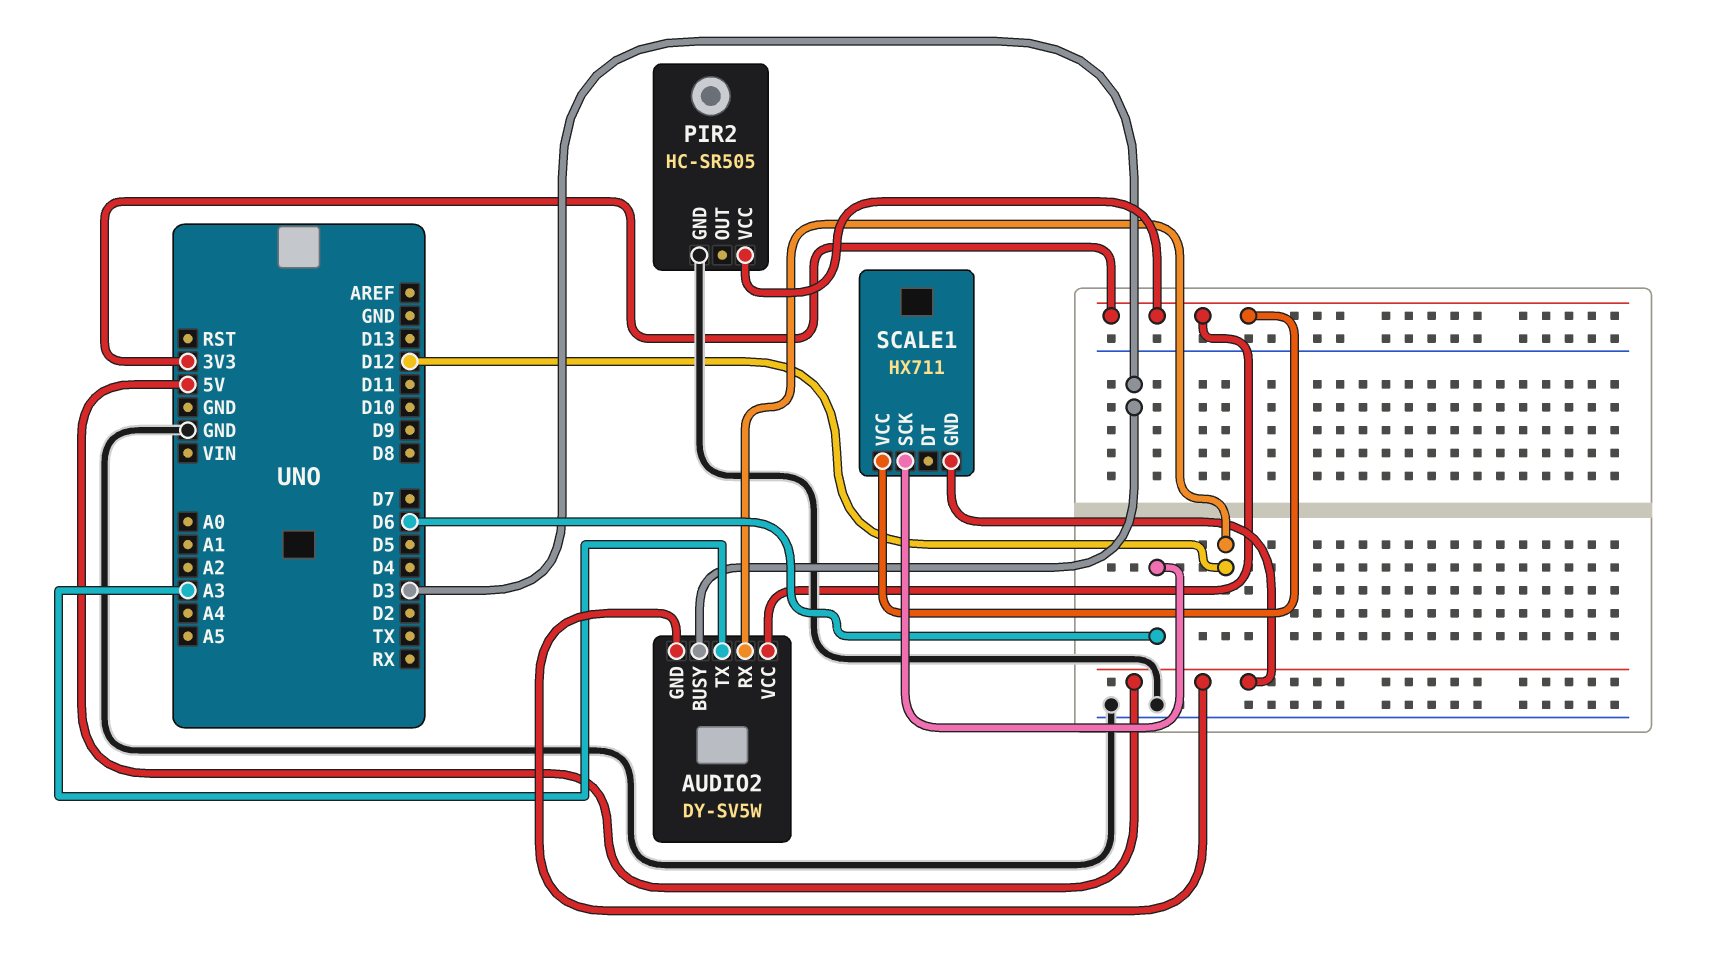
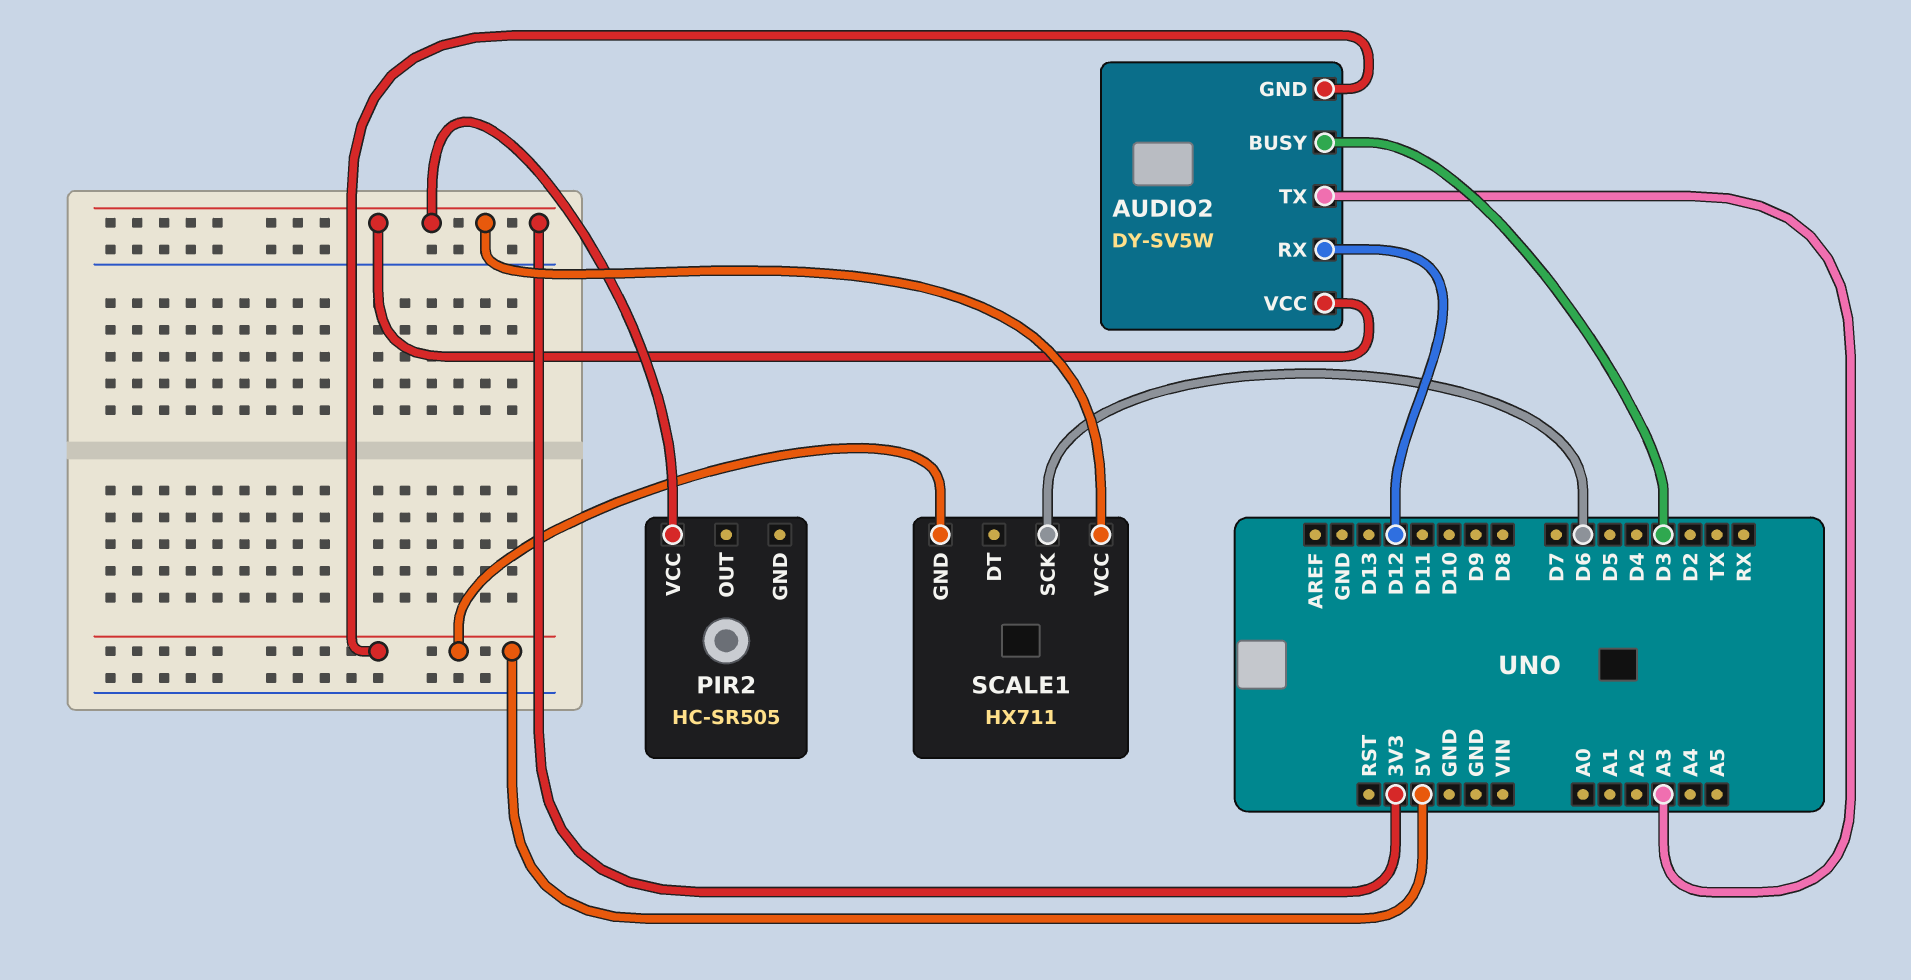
PIR2 pin GND: GND -> none

